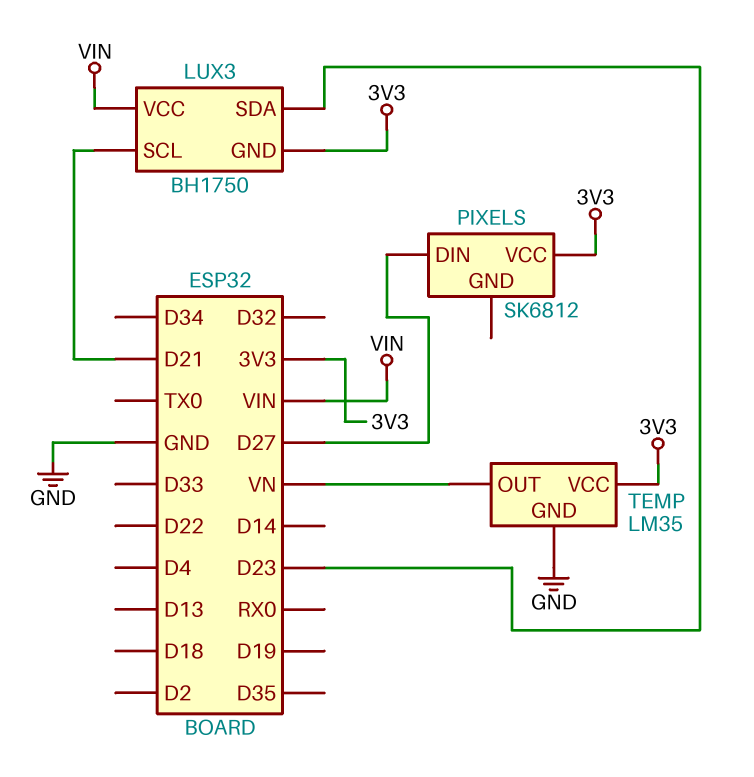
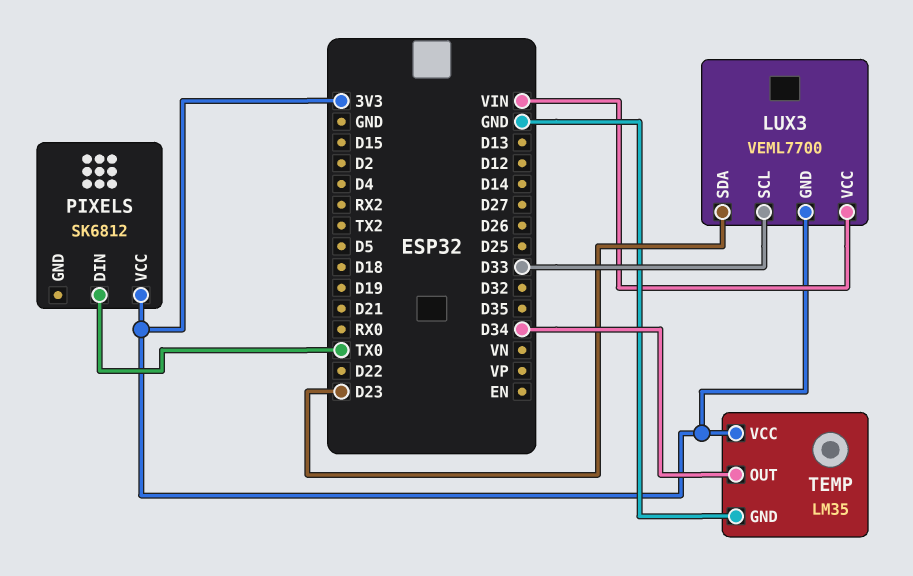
LUX3: BH1750 -> VEML7700
LUX3 pin SCL: D21 -> D33
PIXELS pin DIN: D27 -> TX0
TEMP pin OUT: VN -> D34

